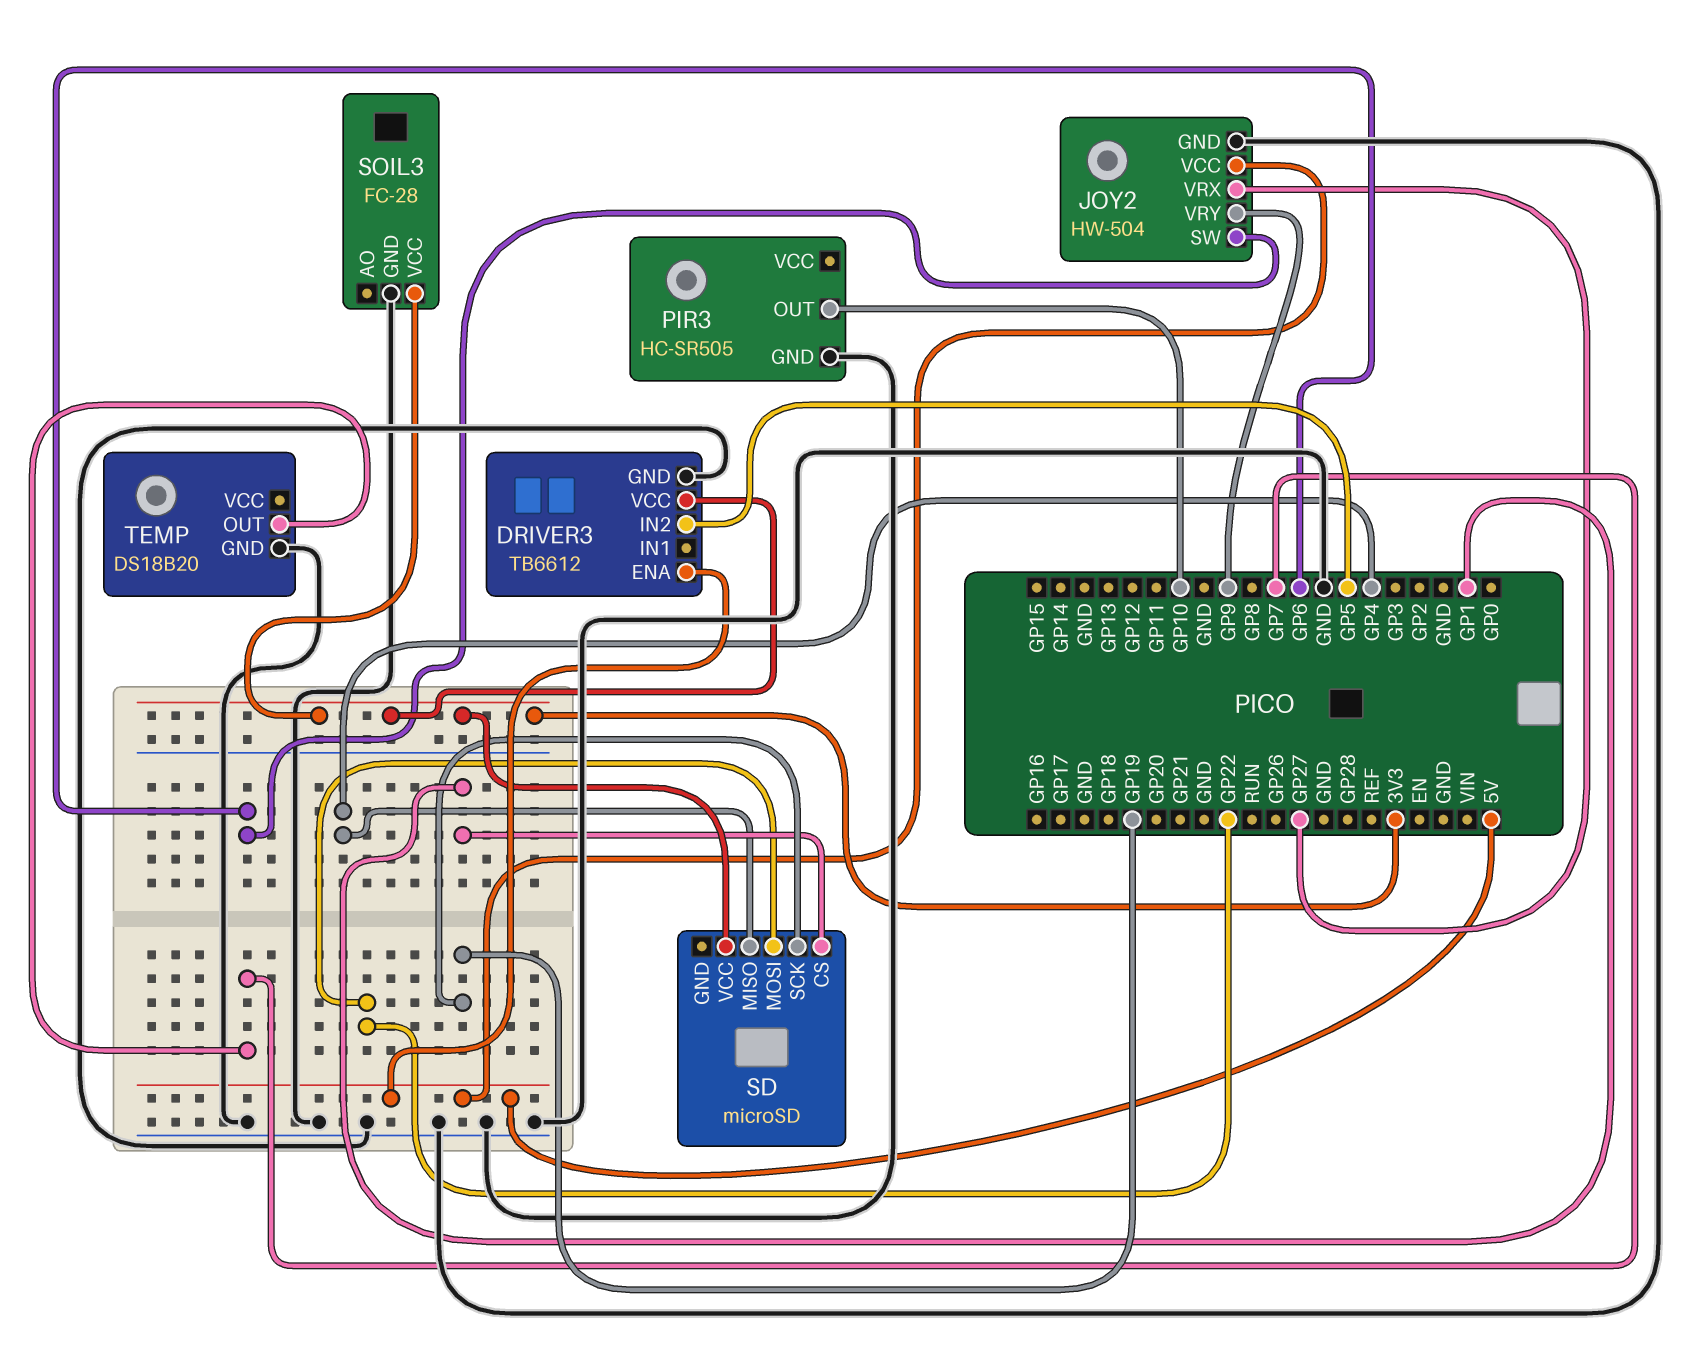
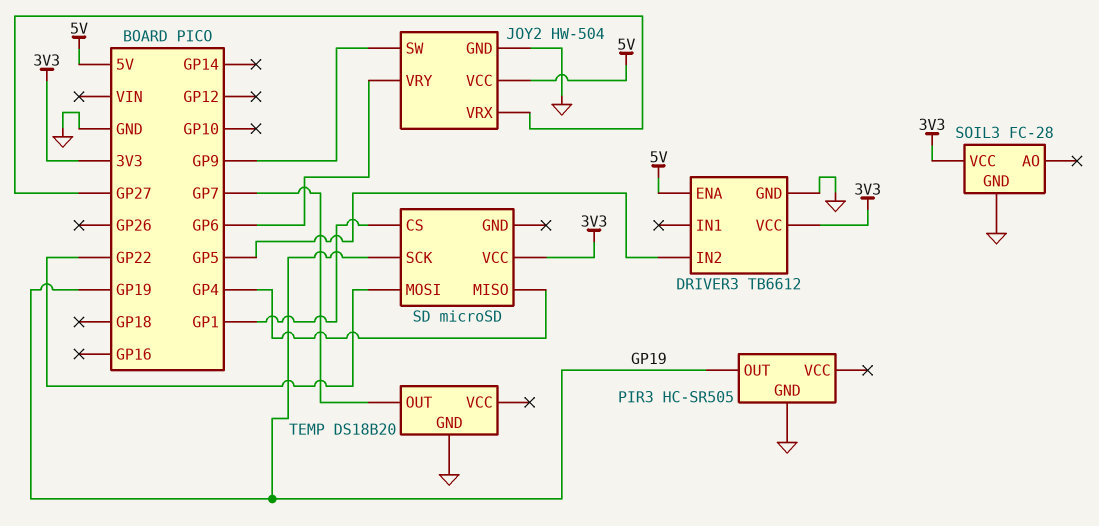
JOY2 pin SW: GP6 -> GP9
JOY2 pin VRY: GP9 -> GP6
PIR3 pin OUT: GP10 -> GP19

